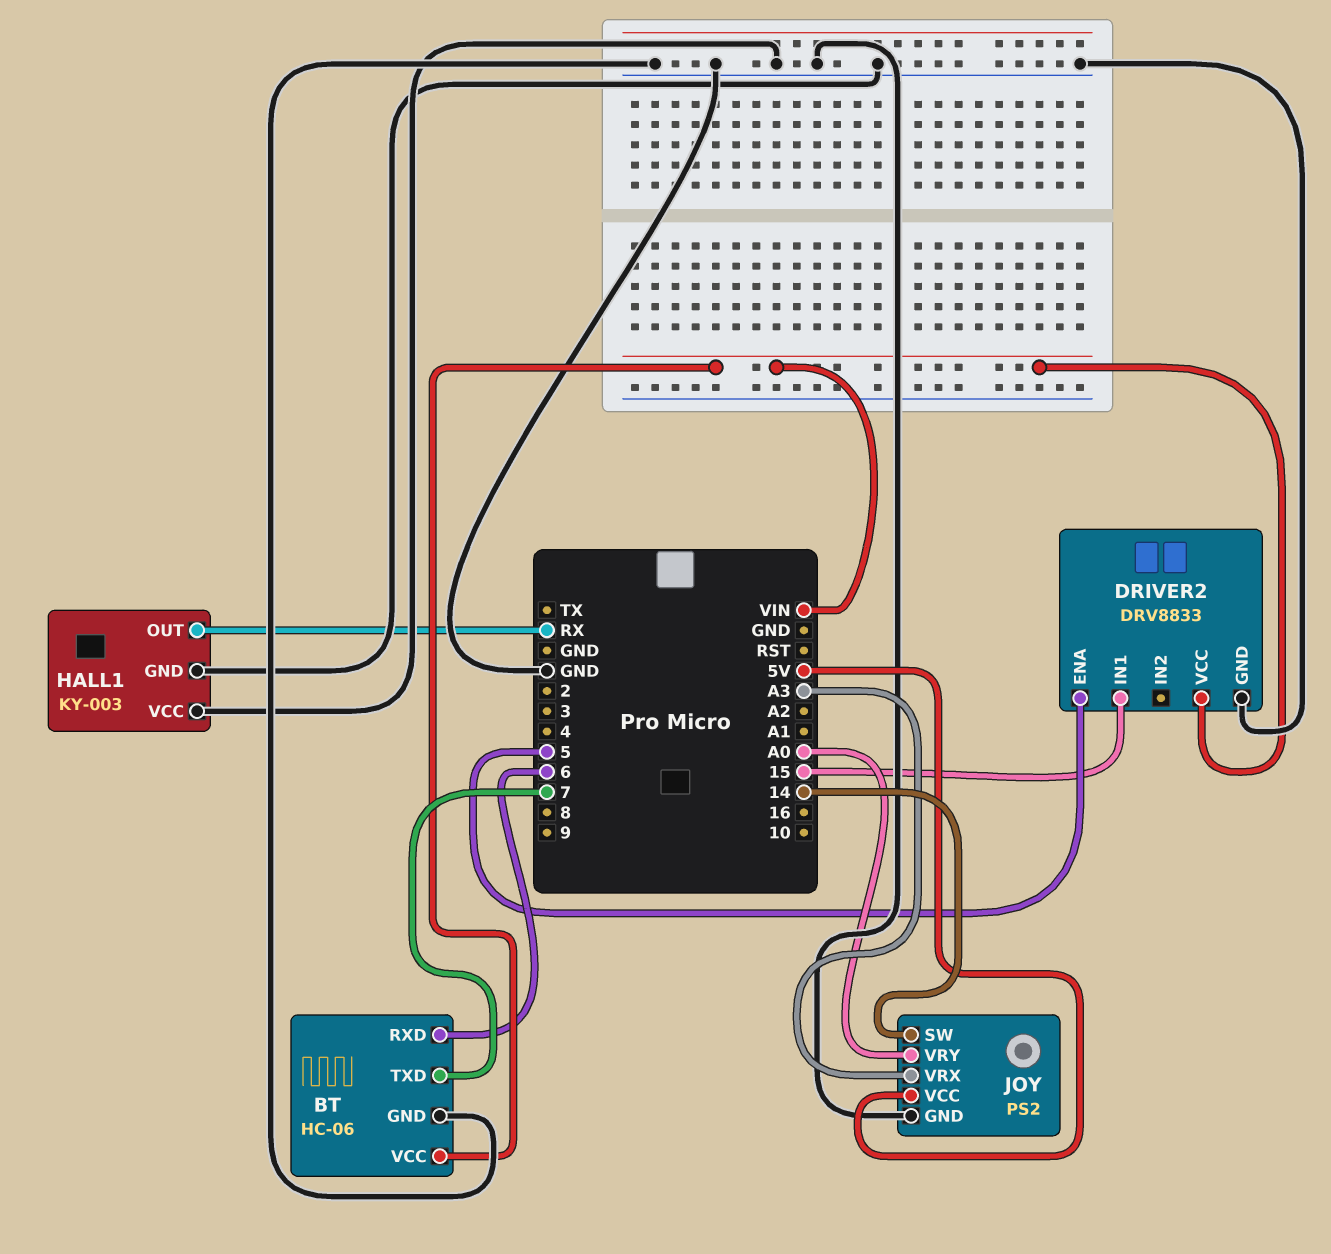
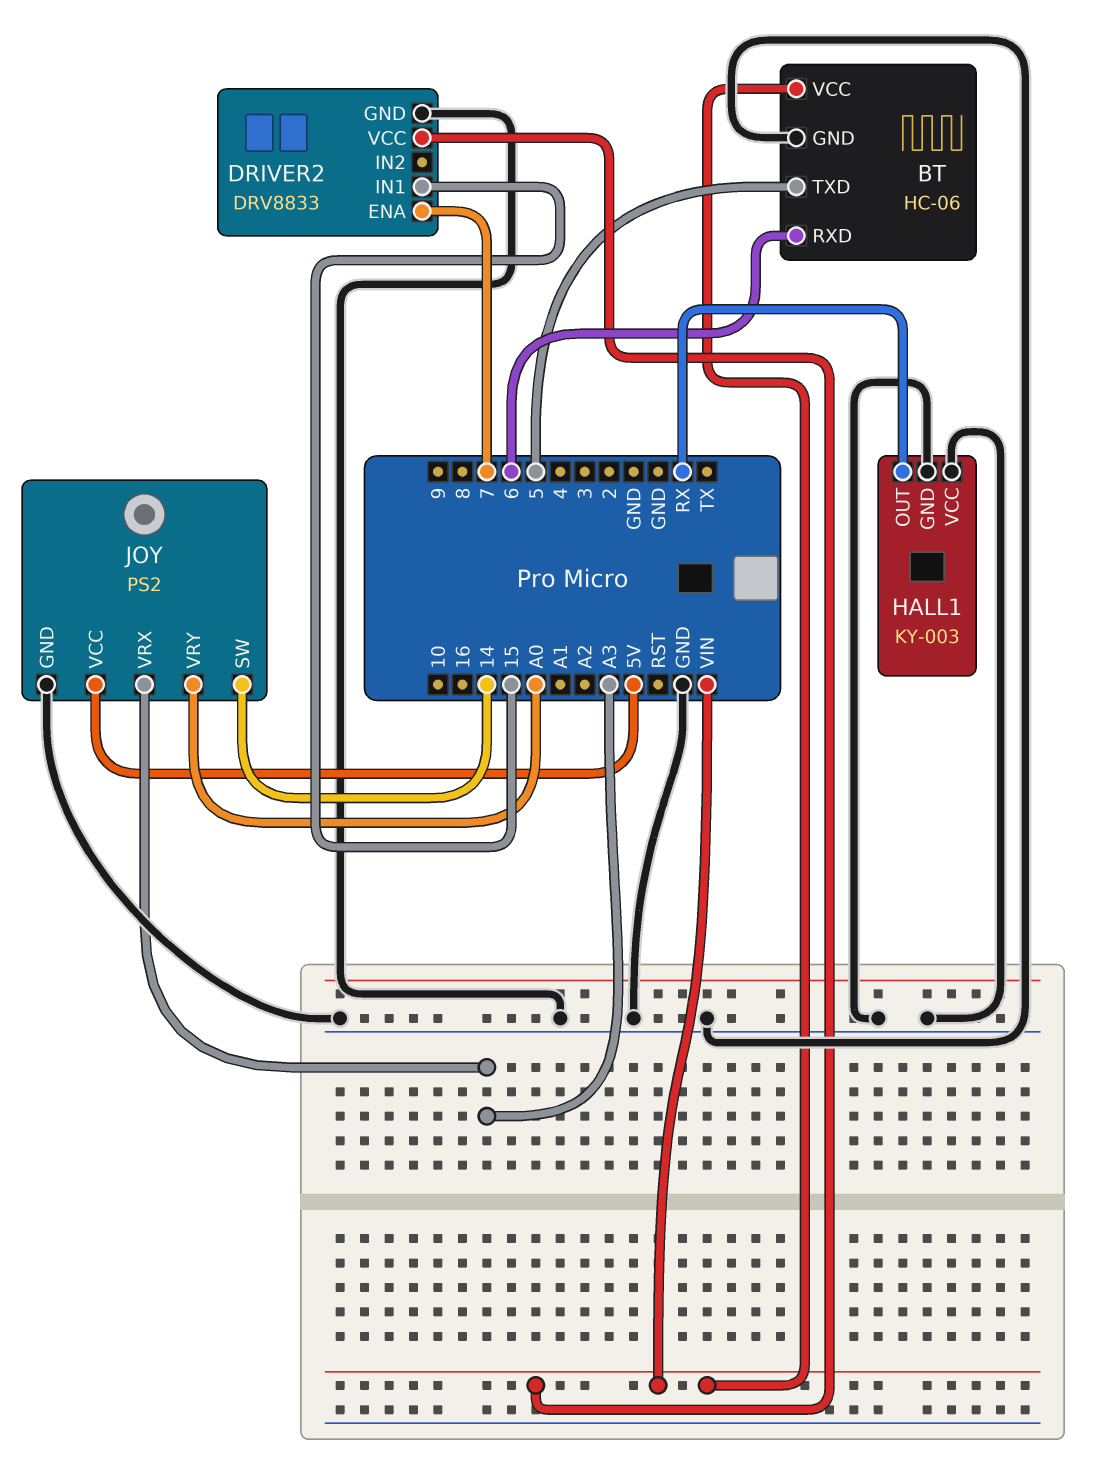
BT pin TXD: 7 -> 5
DRIVER2 pin ENA: 5 -> 7

